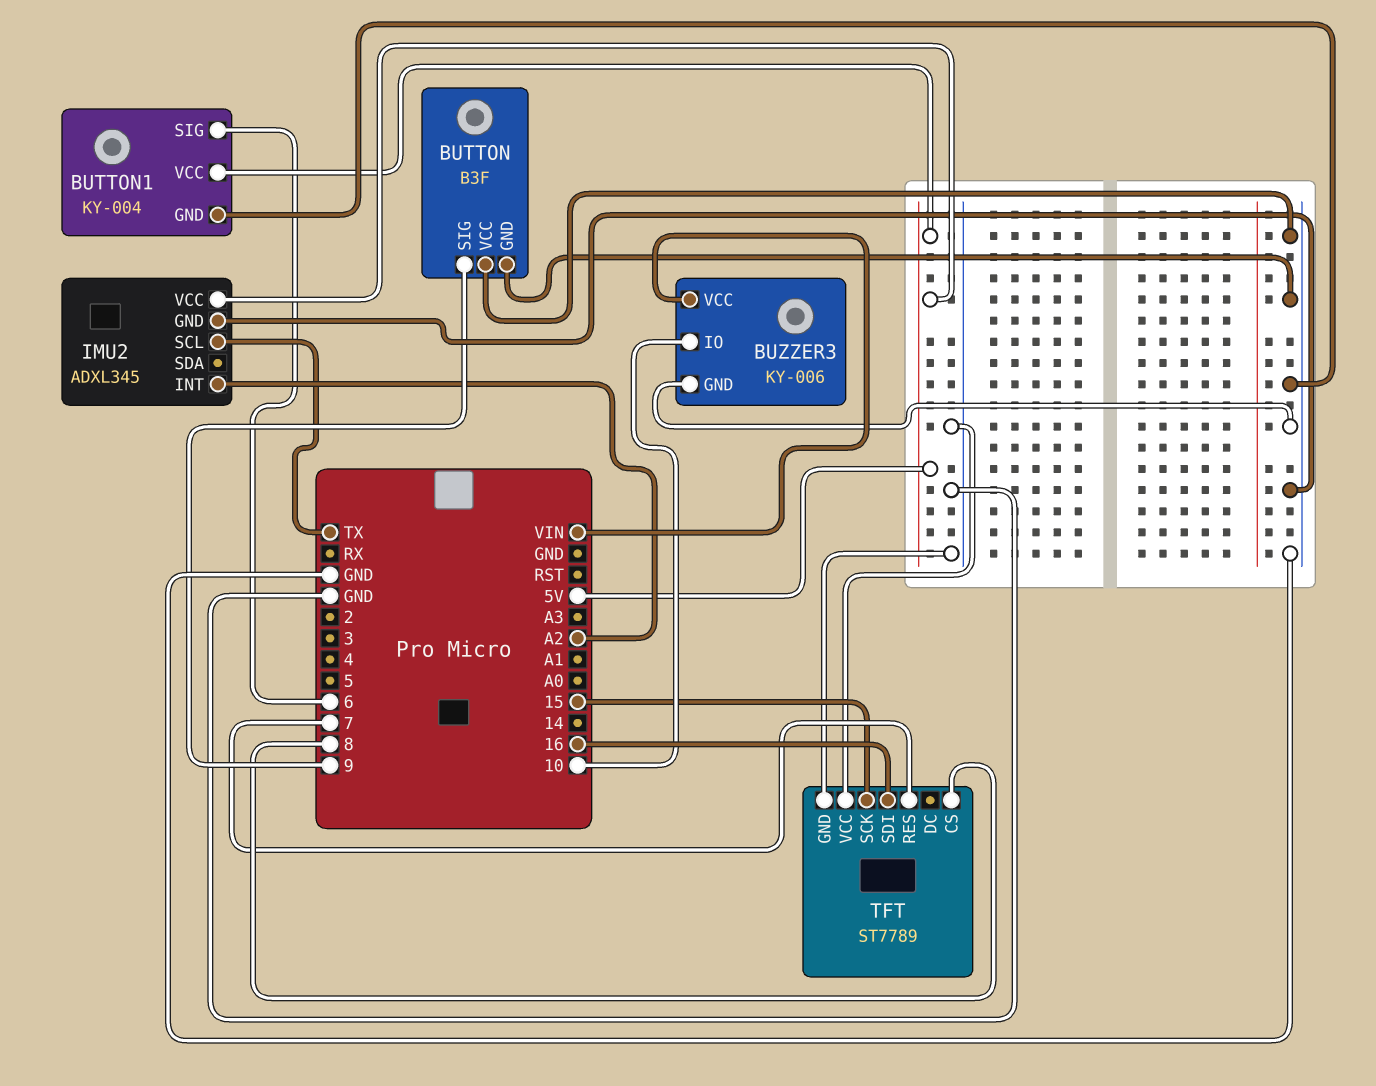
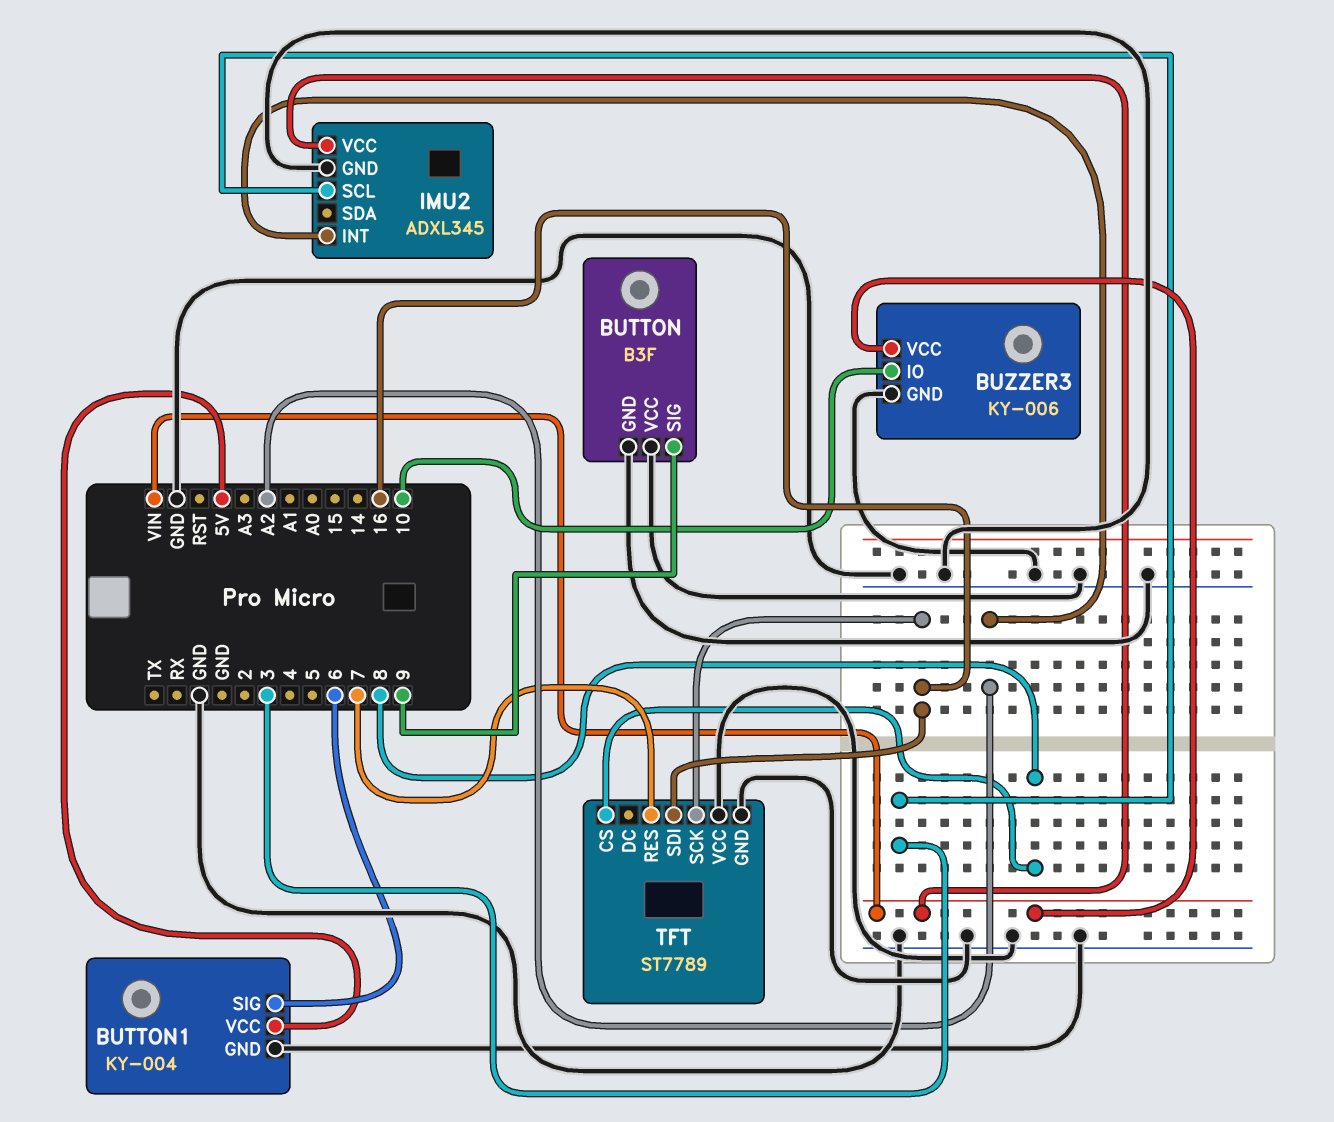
IMU2 pin SCL: TX -> 3
IMU2 pin VCC: 5V -> VIN
TFT pin SCK: 15 -> 16

